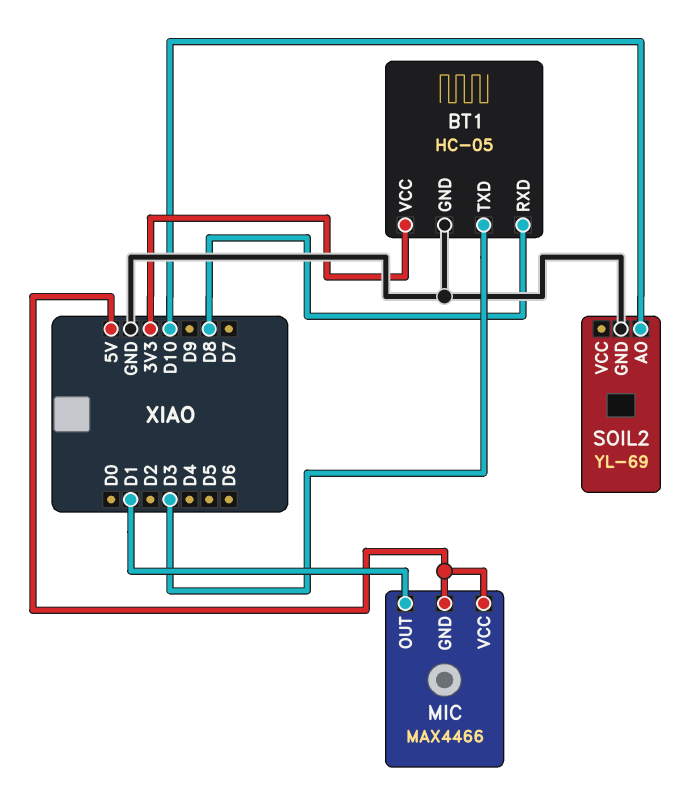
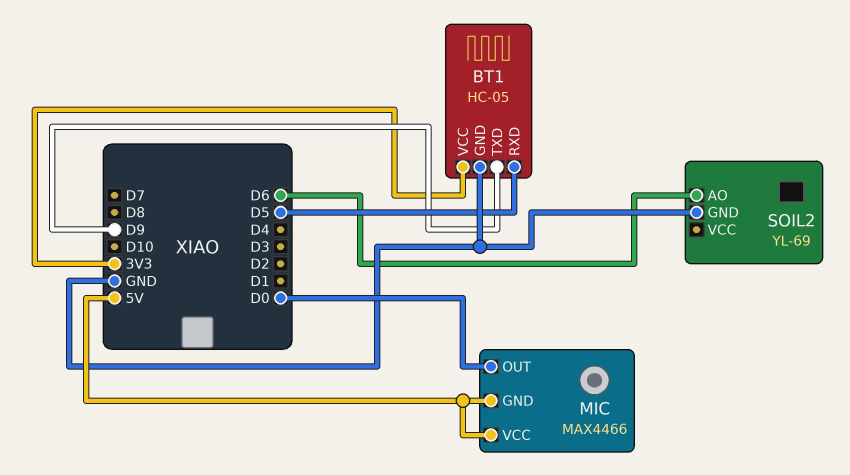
BT1 pin RXD: D8 -> D5
BT1 pin TXD: D3 -> D9
MIC pin OUT: D1 -> D0
SOIL2 pin AO: D10 -> D6

